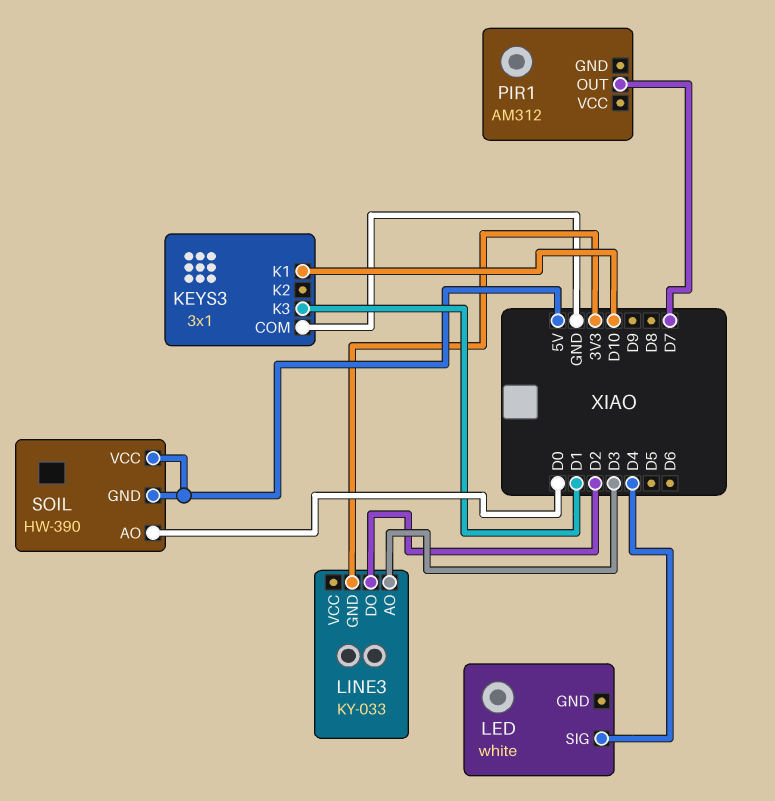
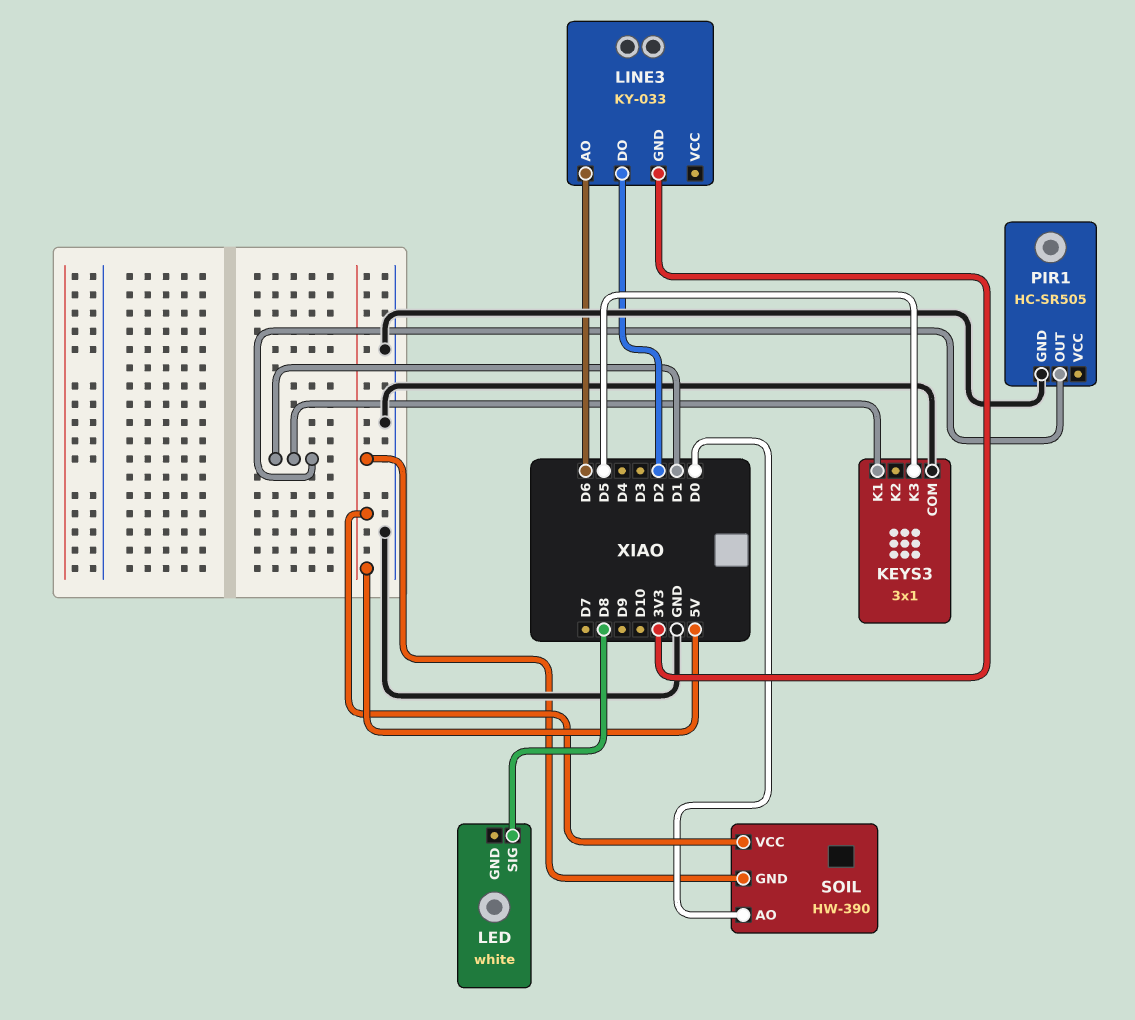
KEYS3 pin K1: D10 -> D1
KEYS3 pin K3: D1 -> D5
LED pin SIG: D4 -> D8
LINE3 pin AO: D3 -> D6
PIR1: AM312 -> HC-SR505
PIR1 pin GND: none -> GND
PIR1 pin OUT: D7 -> D1

